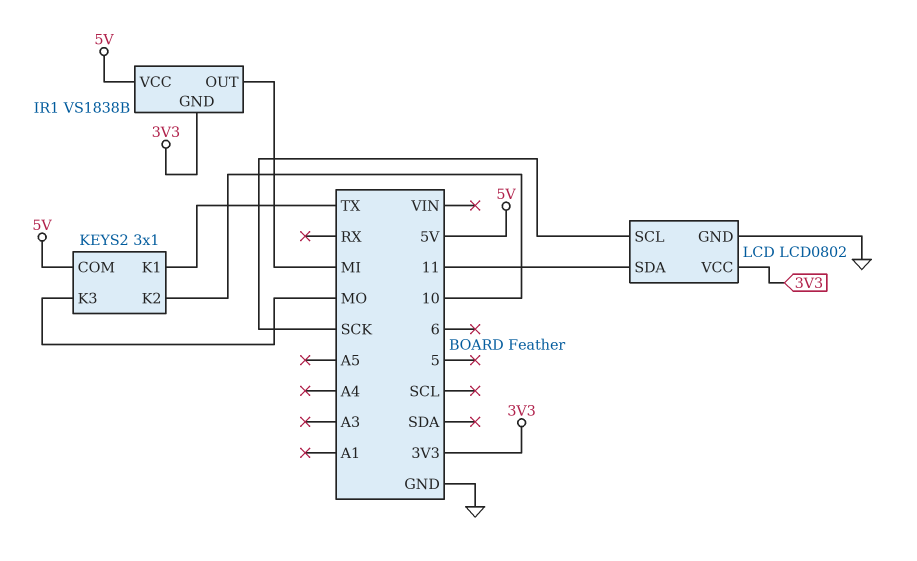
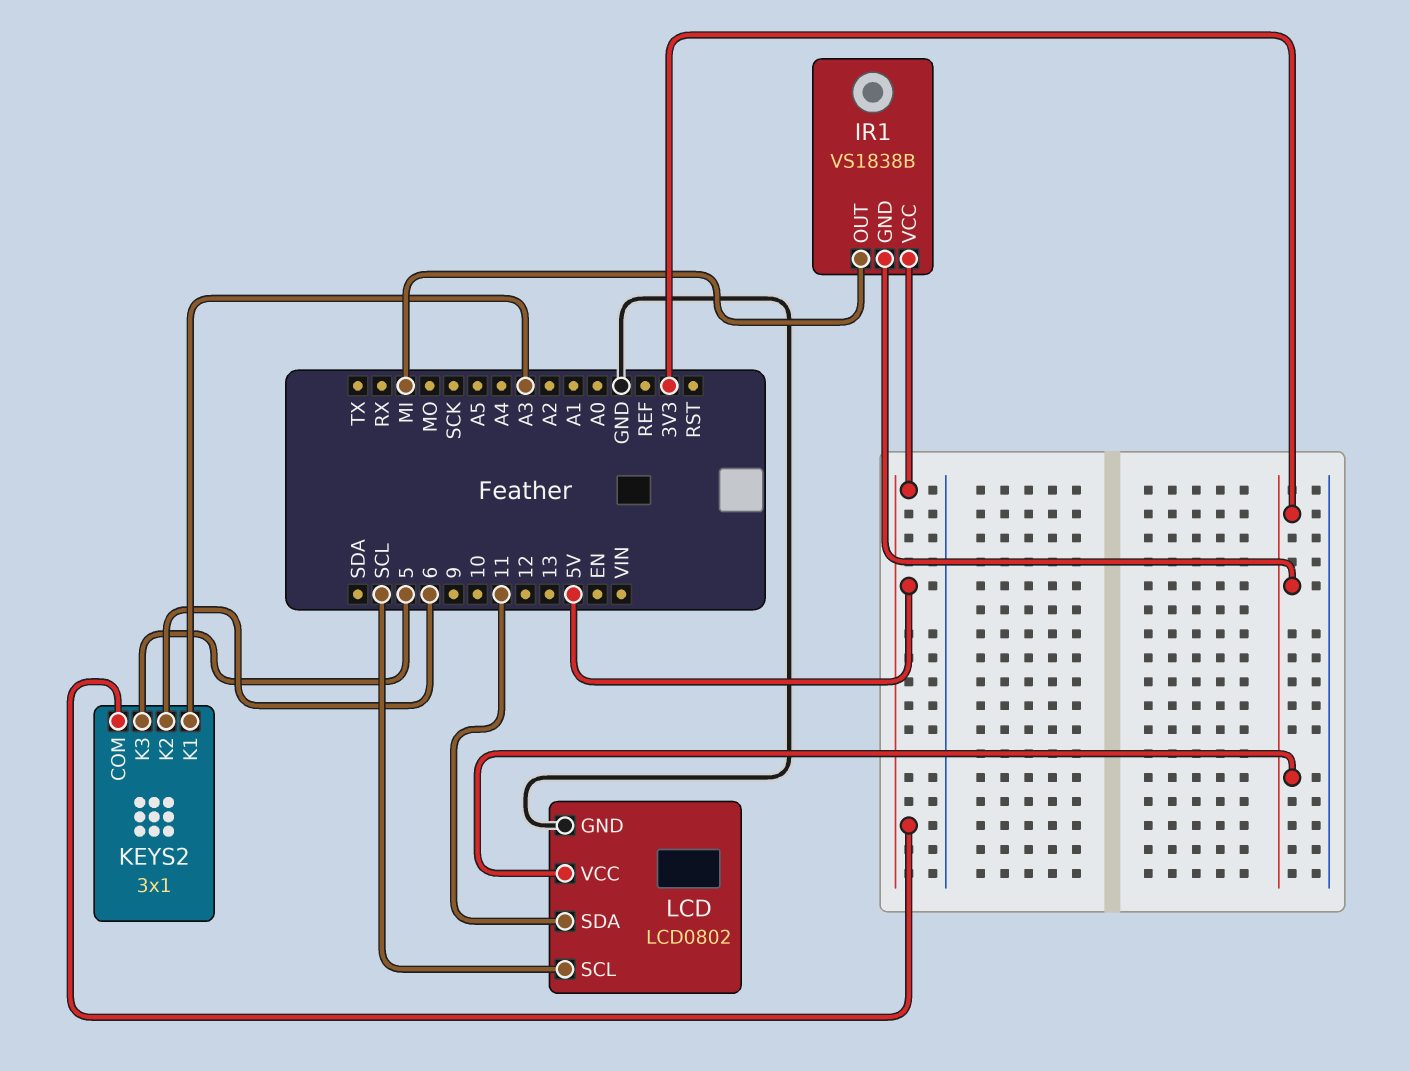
KEYS2 pin K1: TX -> A3
KEYS2 pin K2: 10 -> 6
KEYS2 pin K3: MO -> 5
LCD pin SCL: SCK -> SCL

